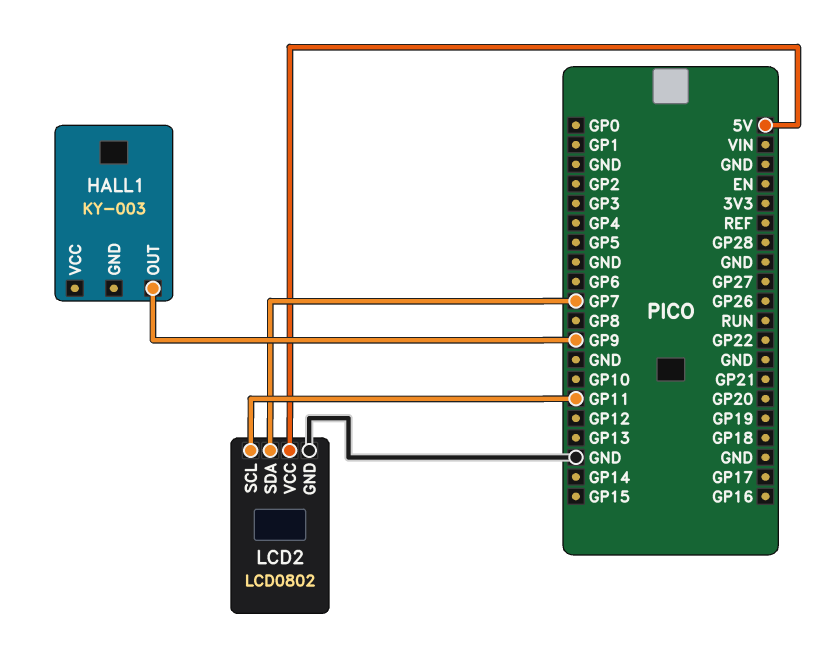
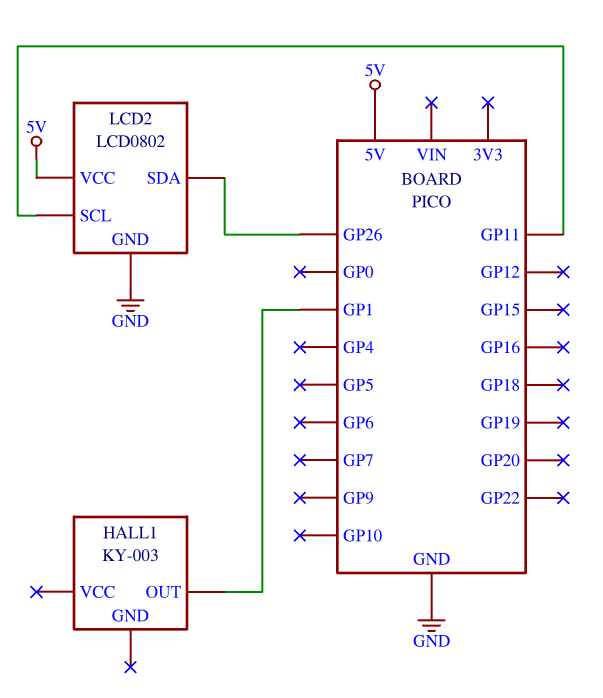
HALL1 pin OUT: GP9 -> GP1
LCD2 pin SDA: GP7 -> GP26

